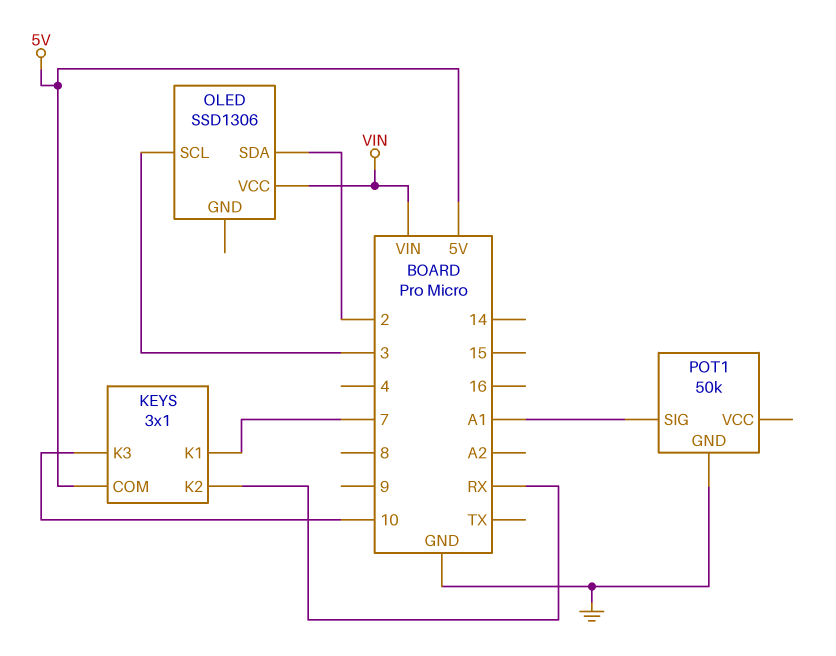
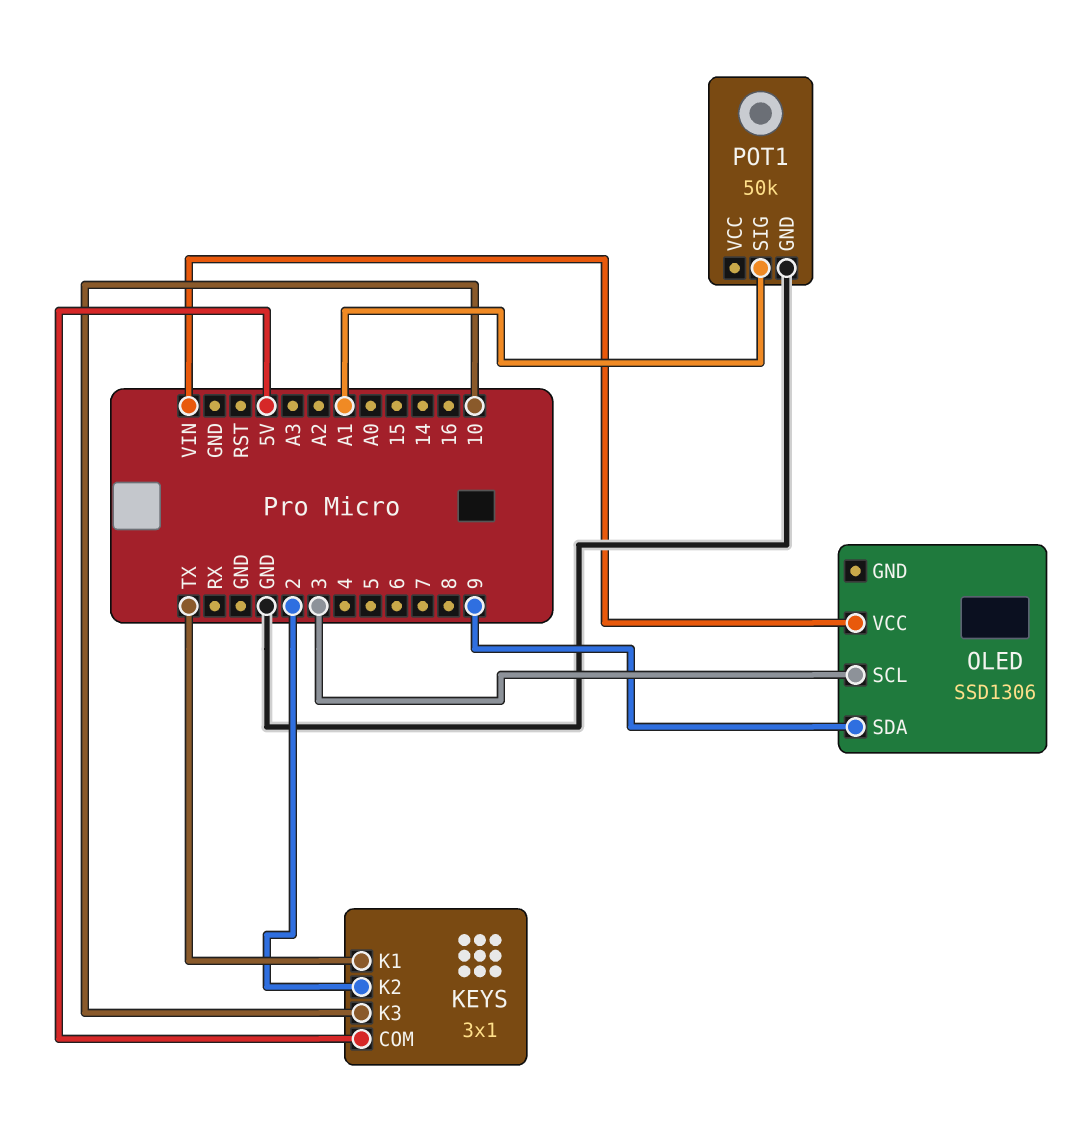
KEYS pin K1: 7 -> TX
KEYS pin K2: RX -> 2
OLED pin SDA: 2 -> 9

